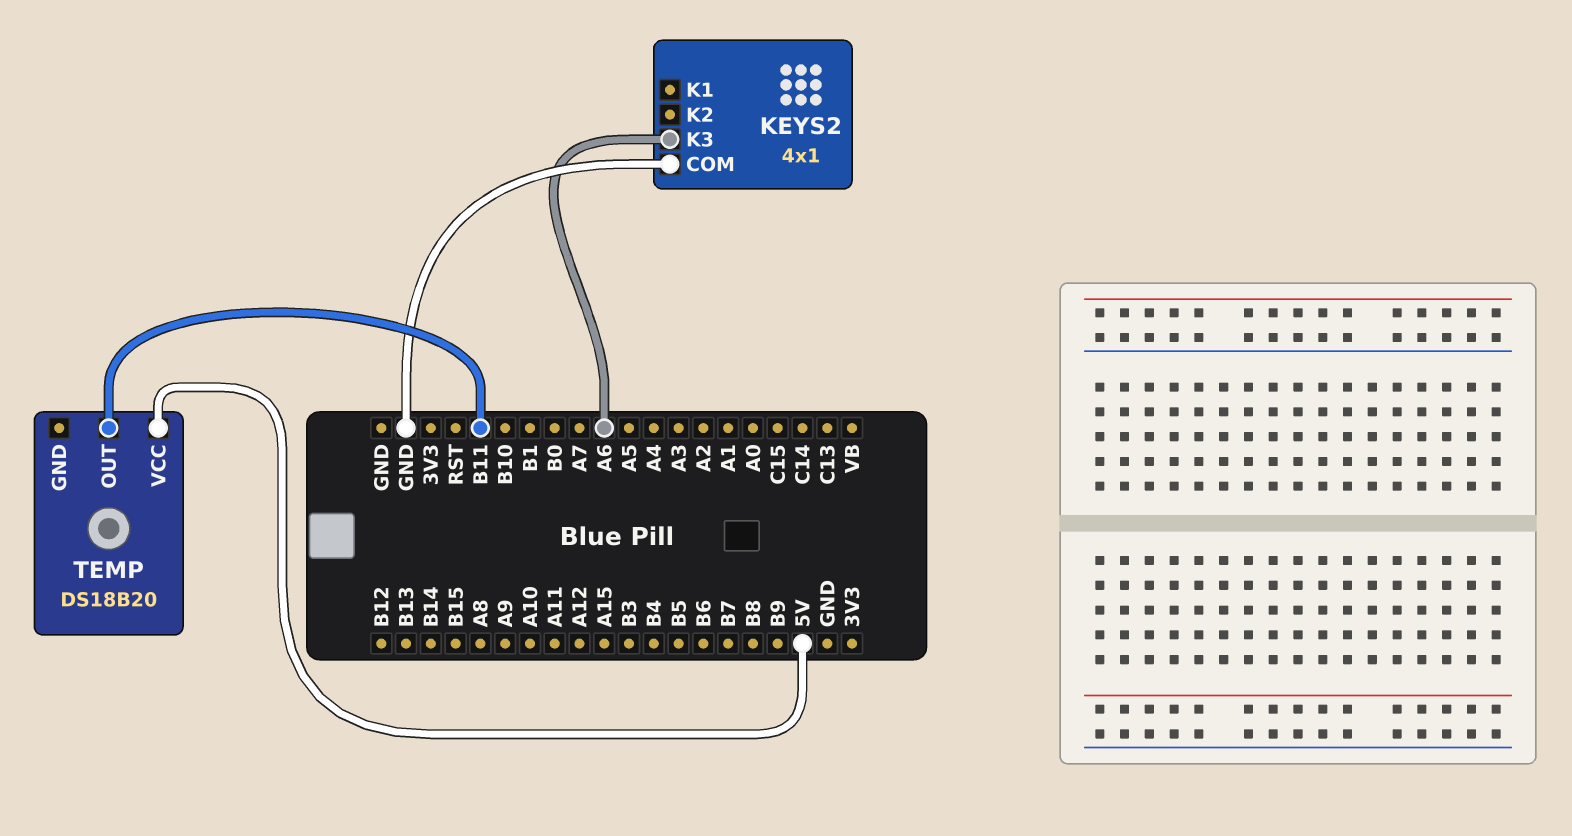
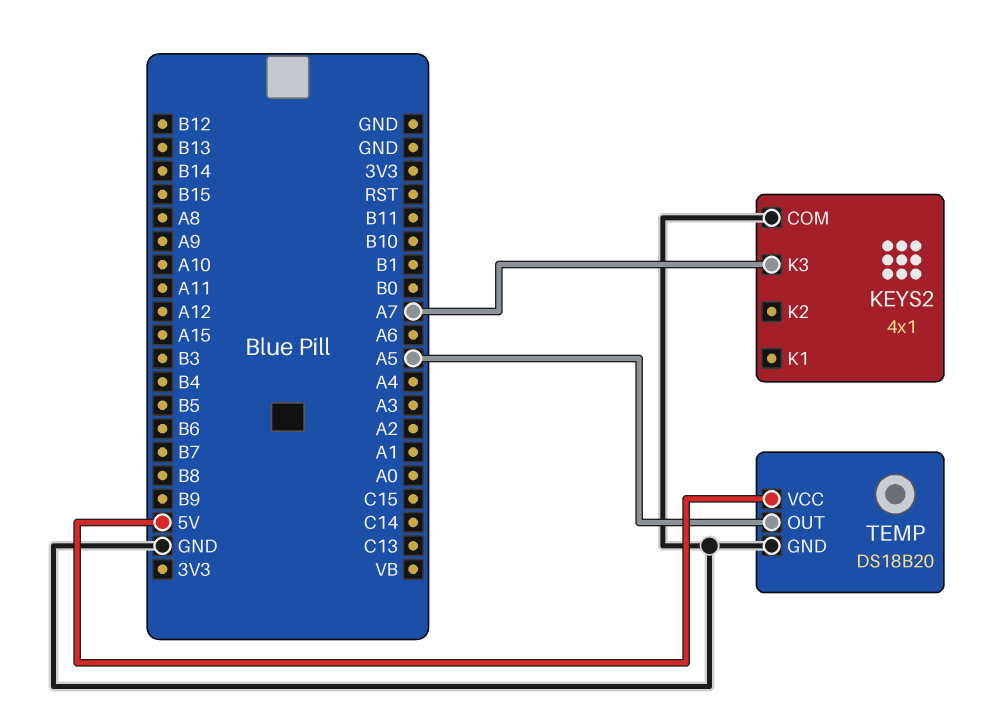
KEYS2 pin K3: A6 -> A7
TEMP pin GND: none -> GND
TEMP pin OUT: B11 -> A5

